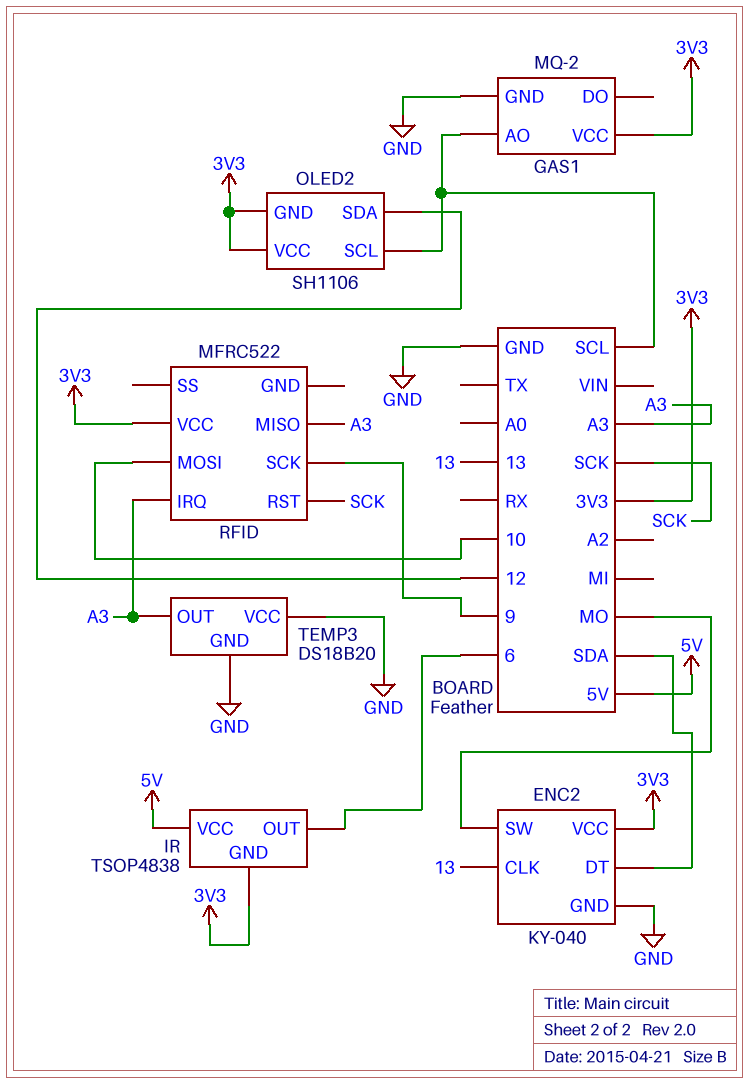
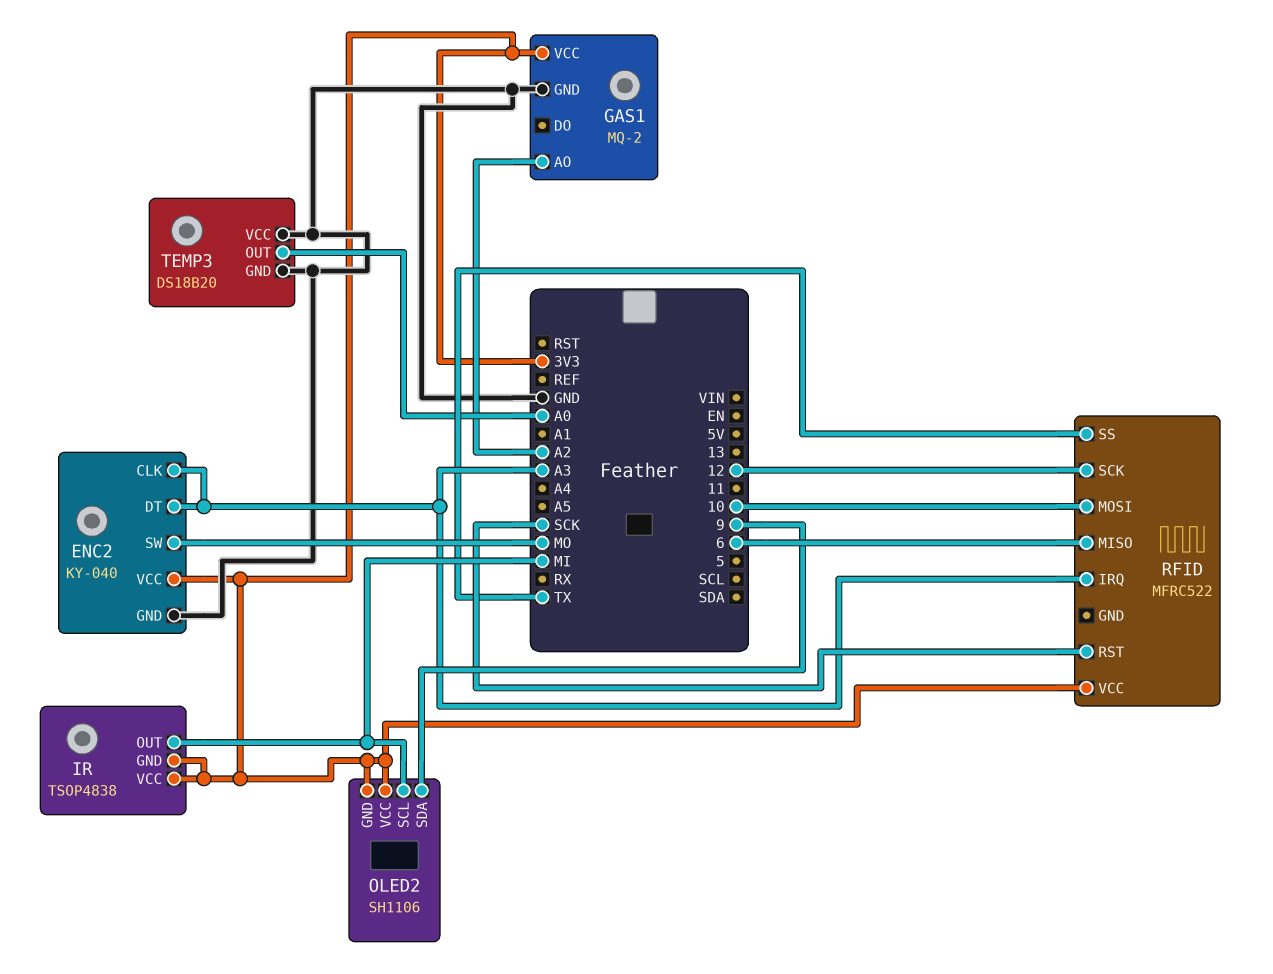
ENC2 pin CLK: 13 -> A3
ENC2 pin DT: SDA -> A3
GAS1 pin AO: SCL -> A2
IR pin OUT: 6 -> MI
IR pin VCC: 5V -> 3V3
OLED2 pin SCL: SCL -> MI
OLED2 pin SDA: 12 -> 9
RFID pin MISO: A3 -> 6
RFID pin SCK: 9 -> 12
RFID pin SS: none -> TX
TEMP3 pin OUT: A3 -> A0

